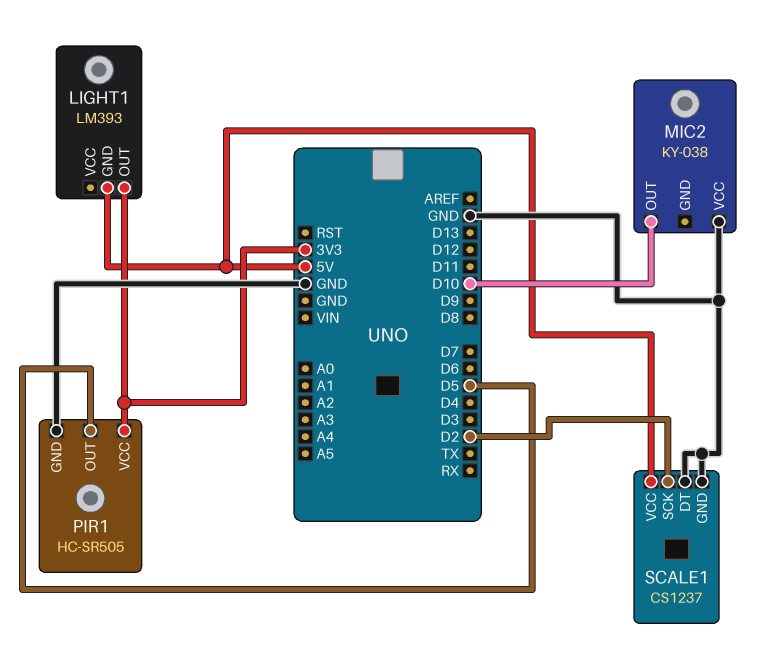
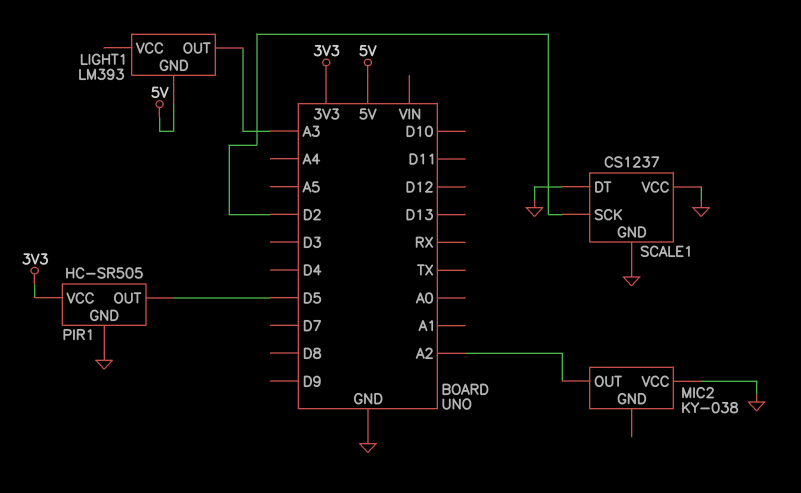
LIGHT1 pin OUT: 3V3 -> A3
MIC2 pin OUT: D10 -> A2
SCALE1 pin VCC: 5V -> GND

